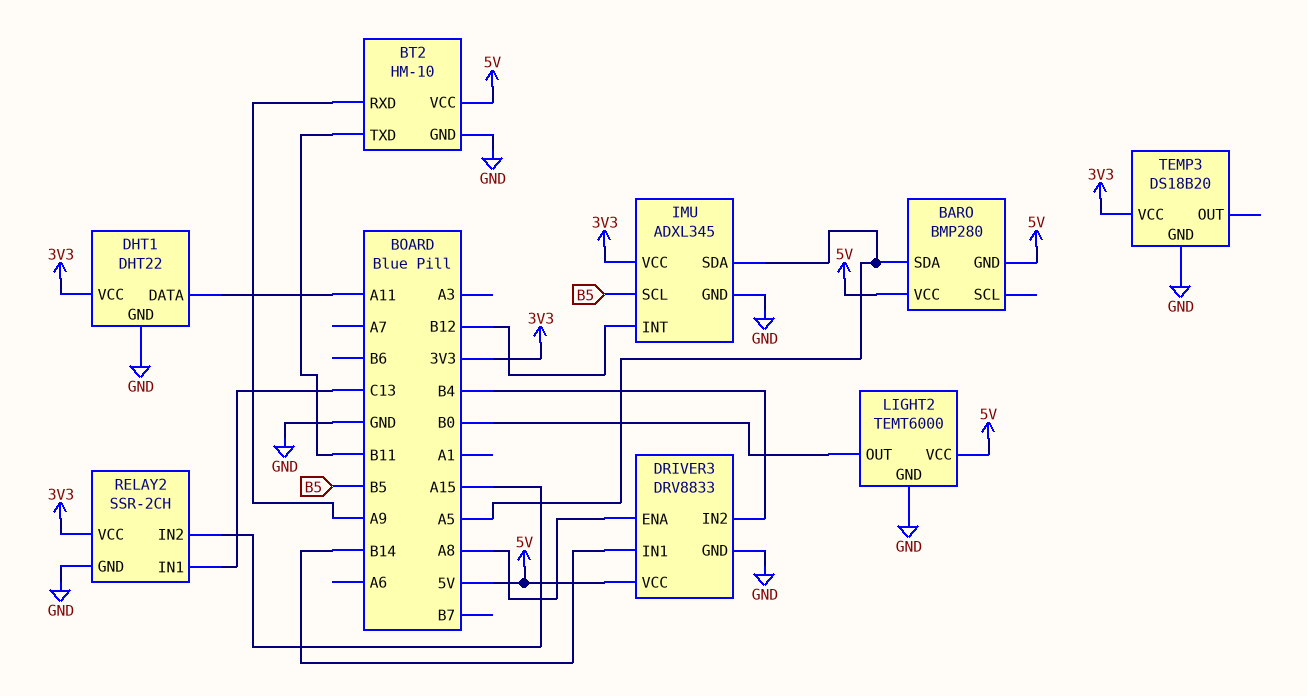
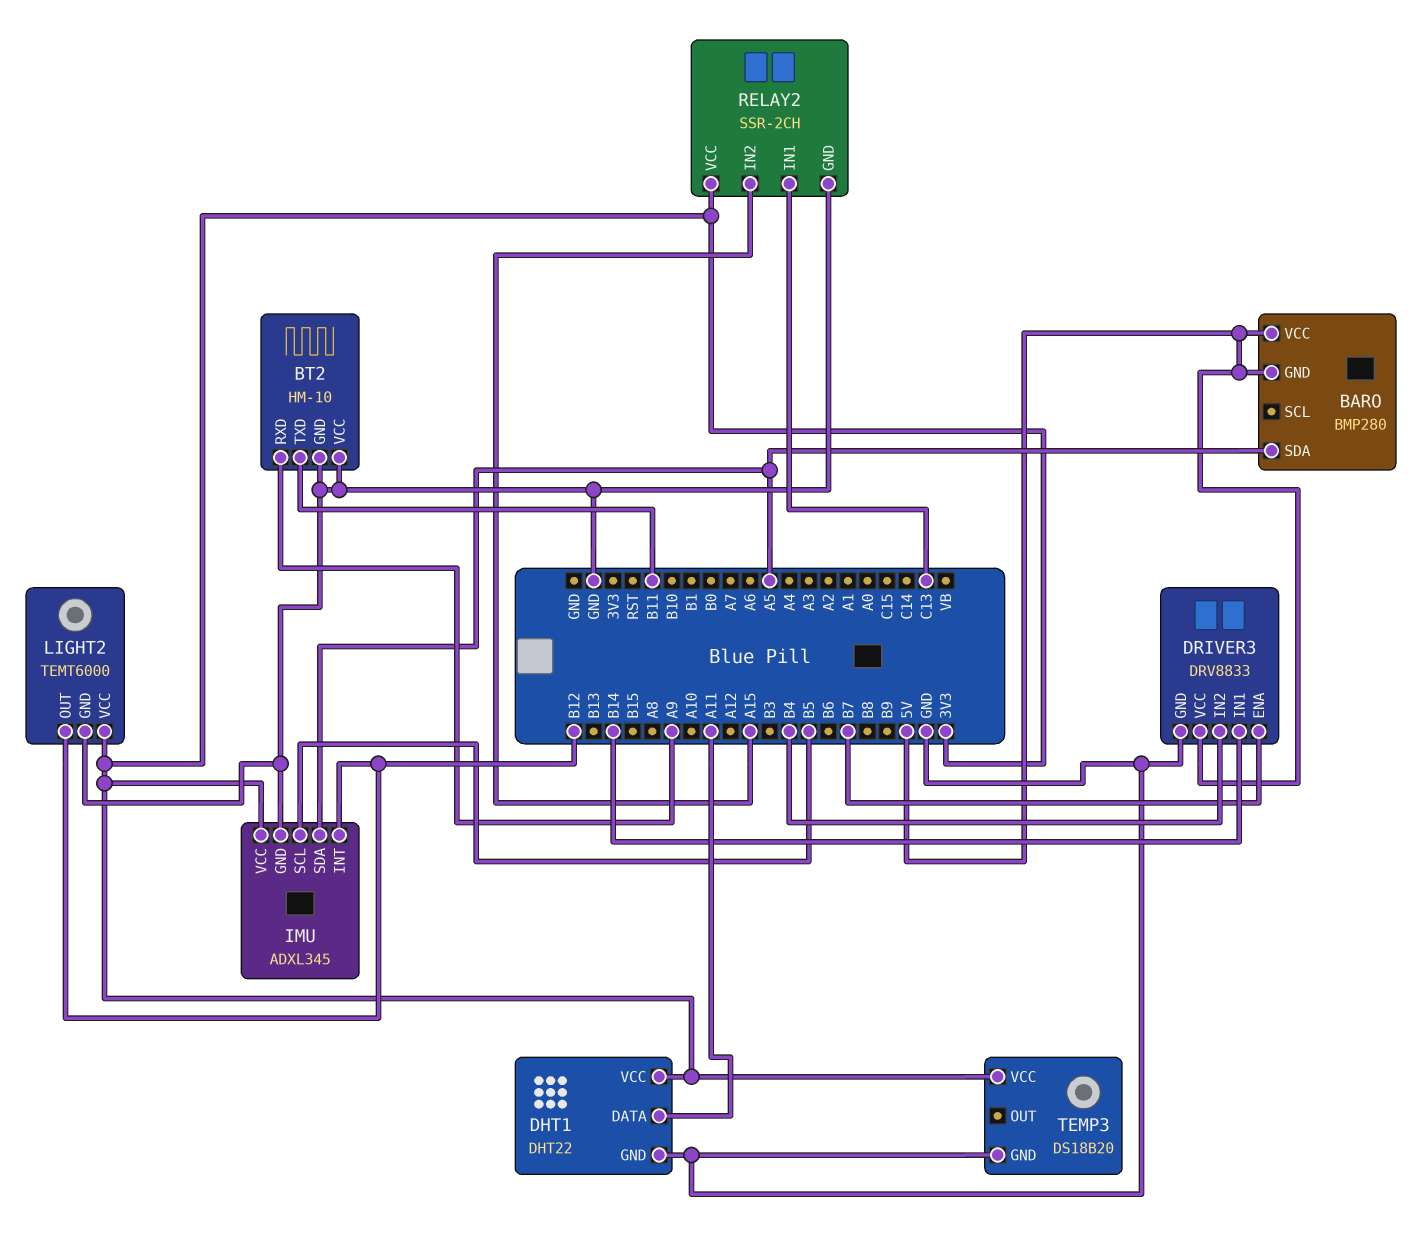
BT2 pin VCC: 5V -> GND
DRIVER3 pin ENA: A8 -> B7
LIGHT2 pin OUT: B0 -> B12
LIGHT2 pin VCC: 5V -> 3V3

